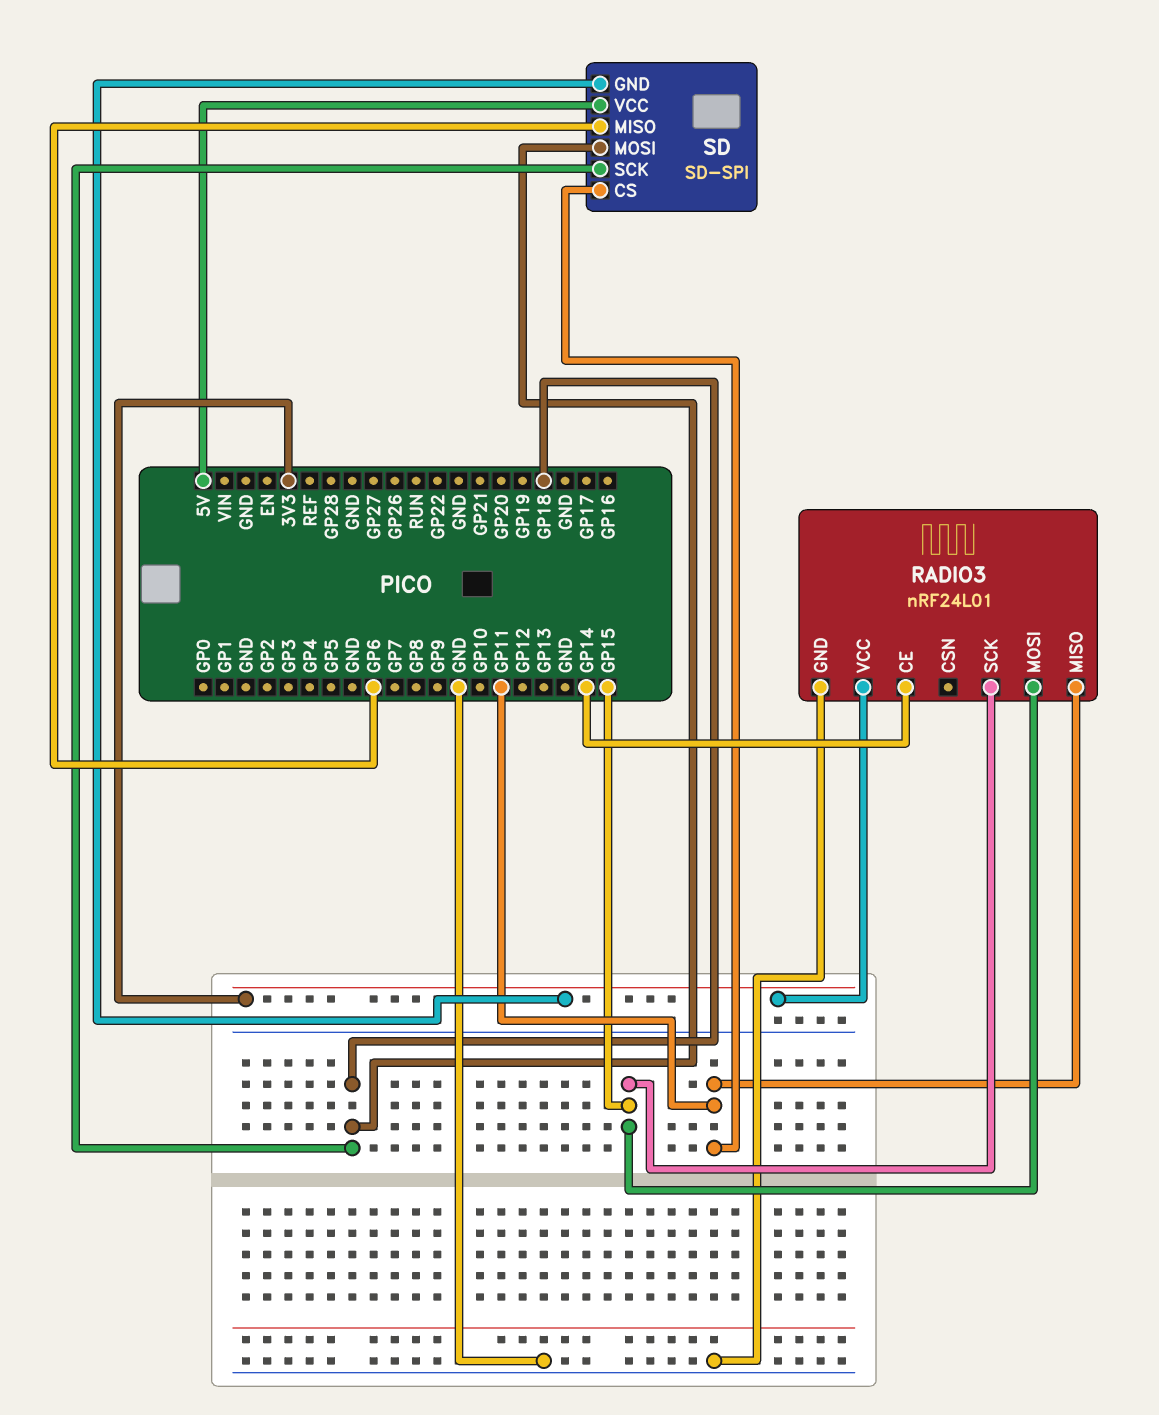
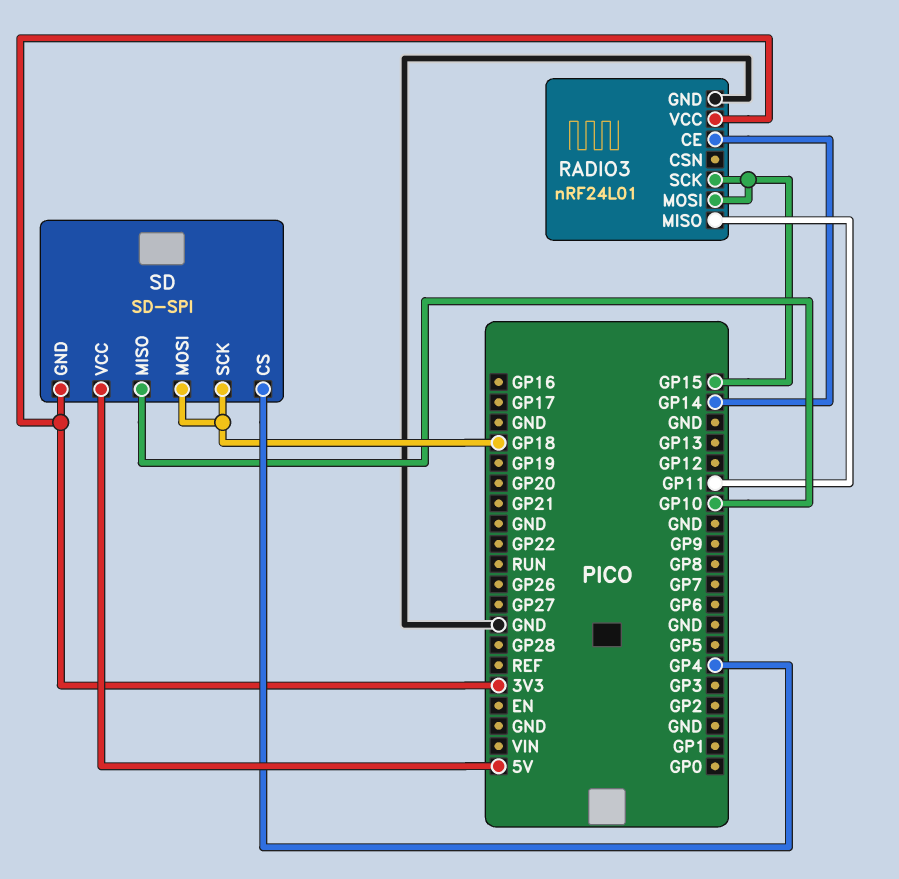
SD pin CS: GP11 -> GP4
SD pin MISO: GP6 -> GP10

